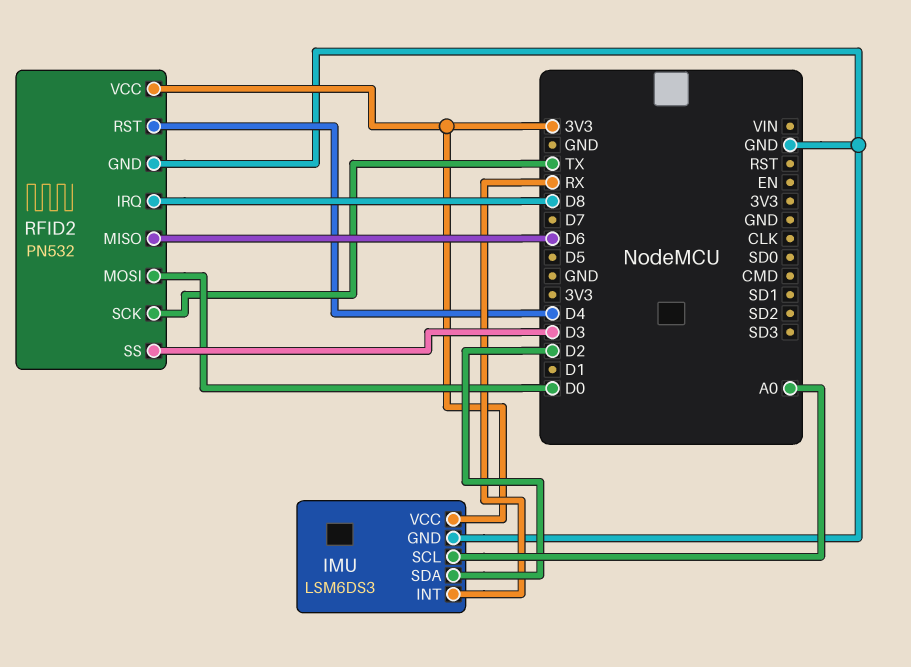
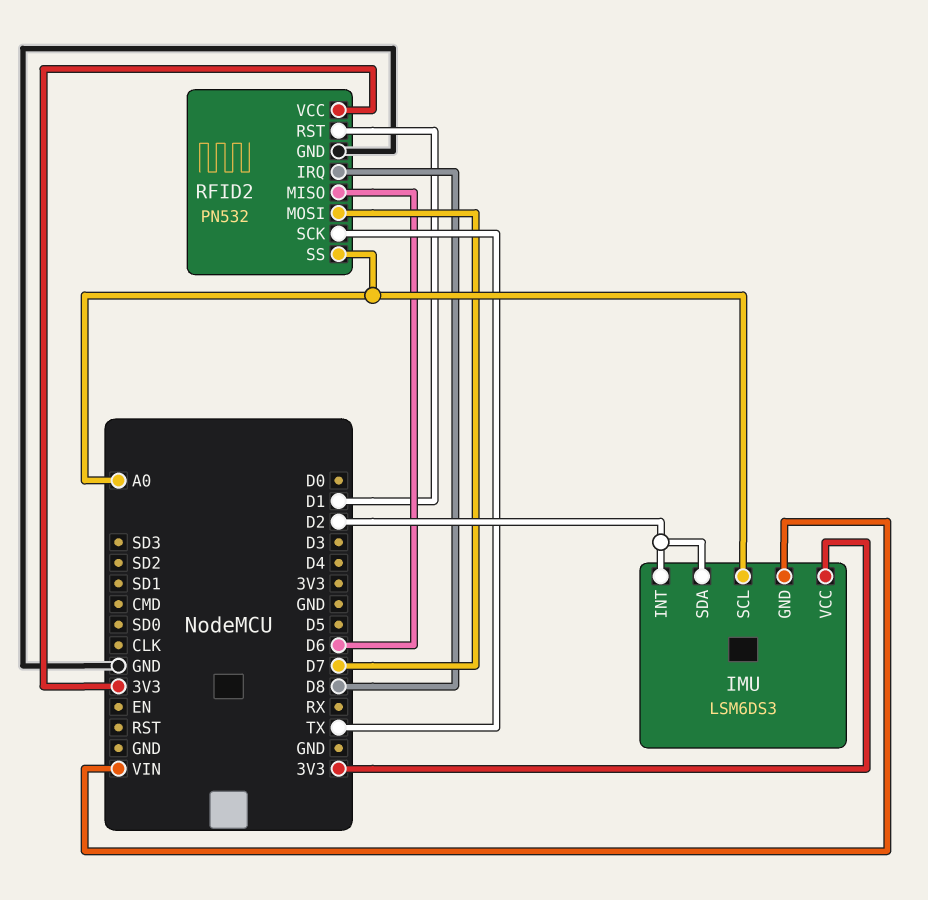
IMU pin GND: GND -> VIN
IMU pin INT: RX -> D2
RFID2 pin MOSI: D0 -> D7
RFID2 pin RST: D4 -> D1
RFID2 pin SS: D3 -> A0

